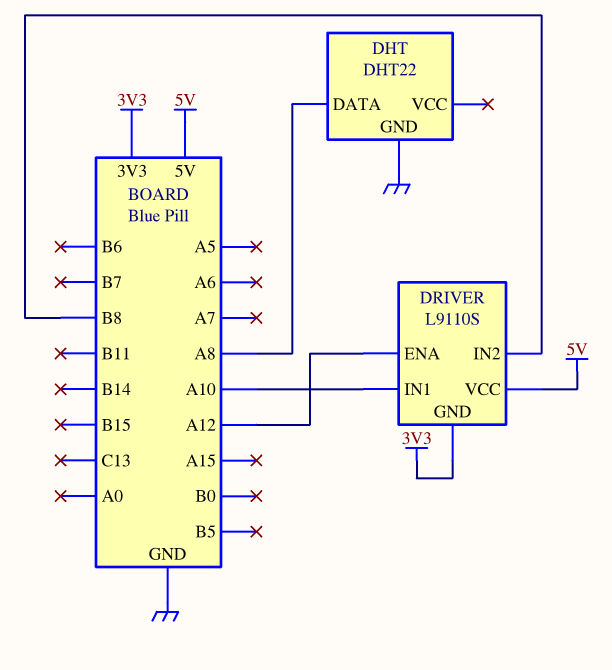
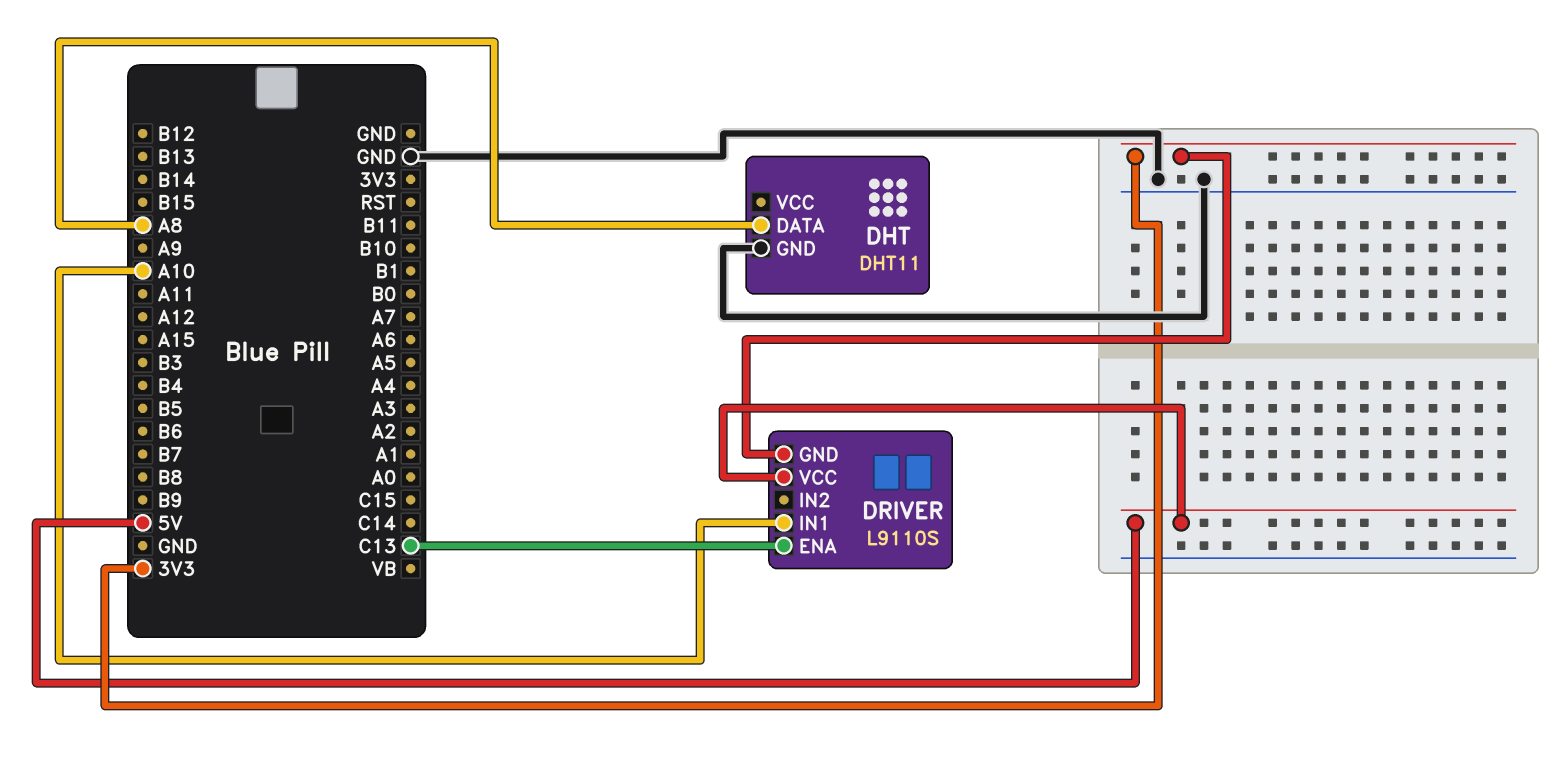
DHT: DHT22 -> DHT11
DRIVER pin ENA: A12 -> C13
DRIVER pin IN2: B8 -> none

